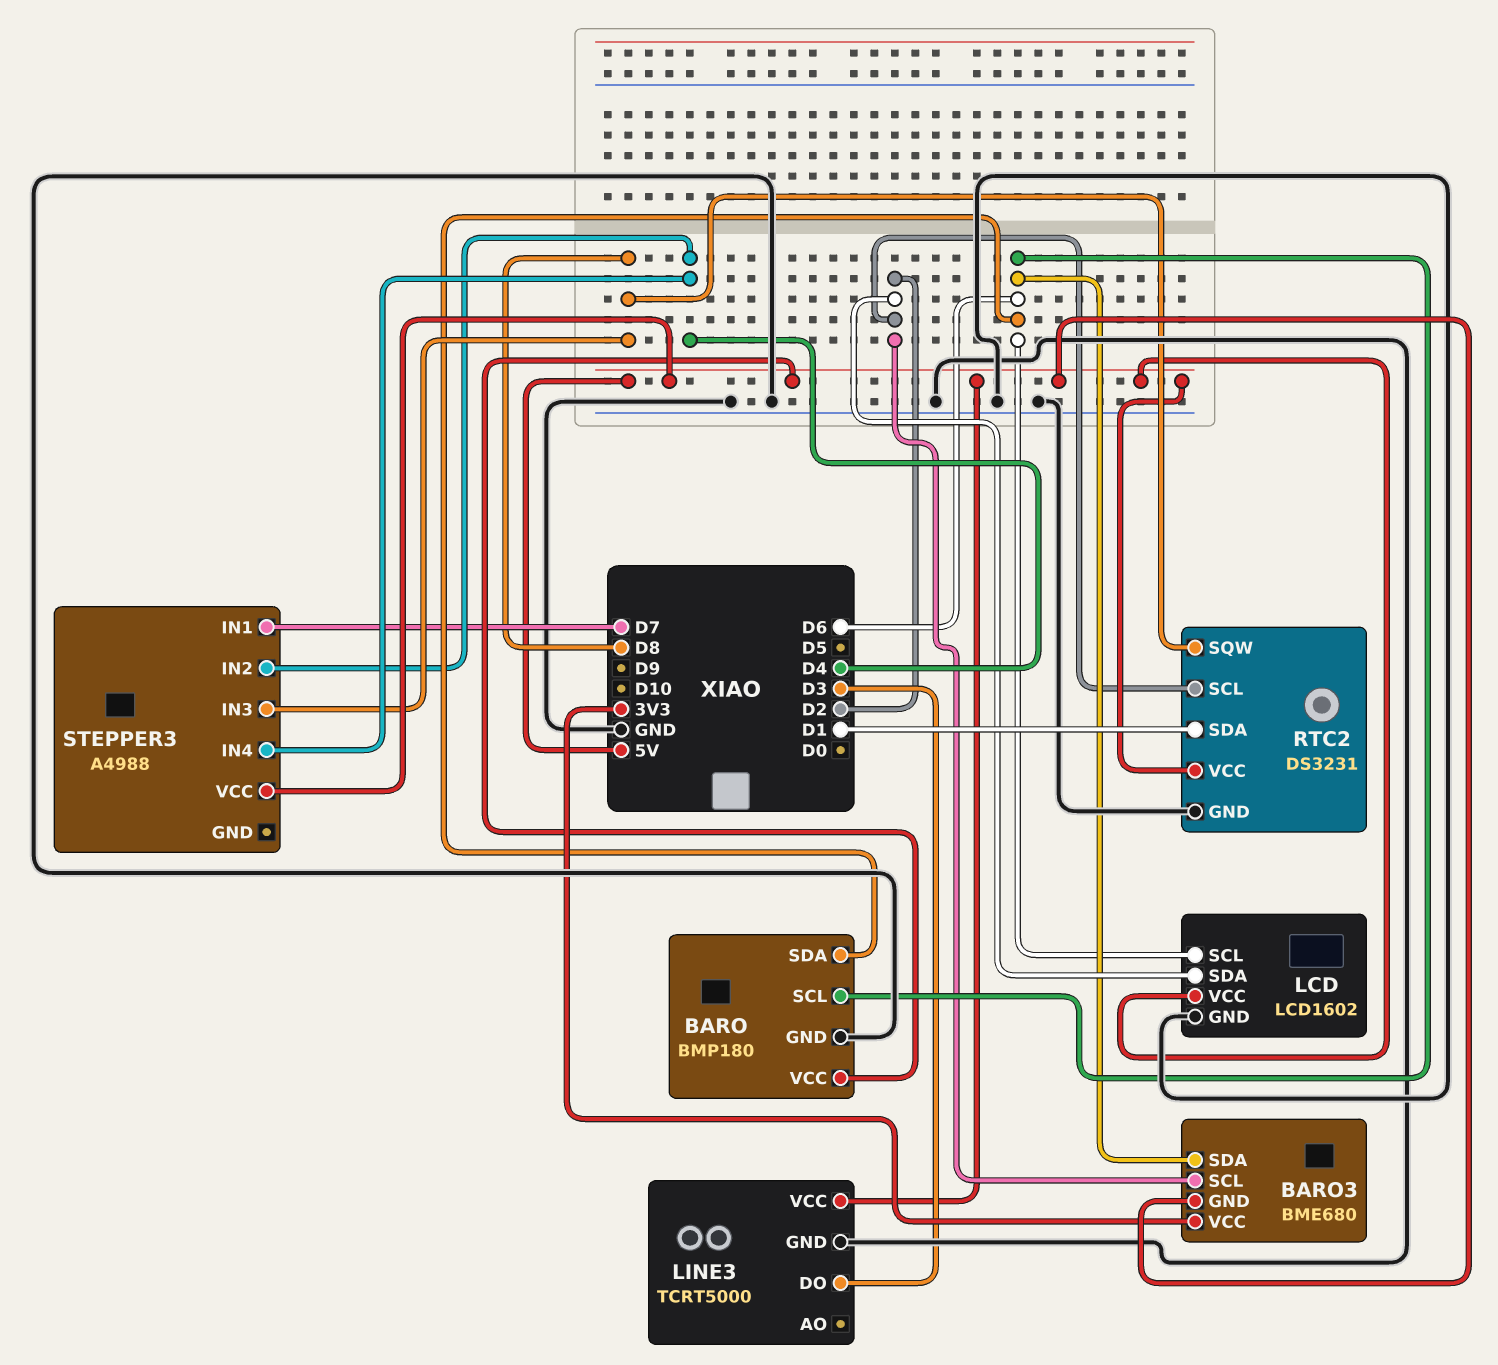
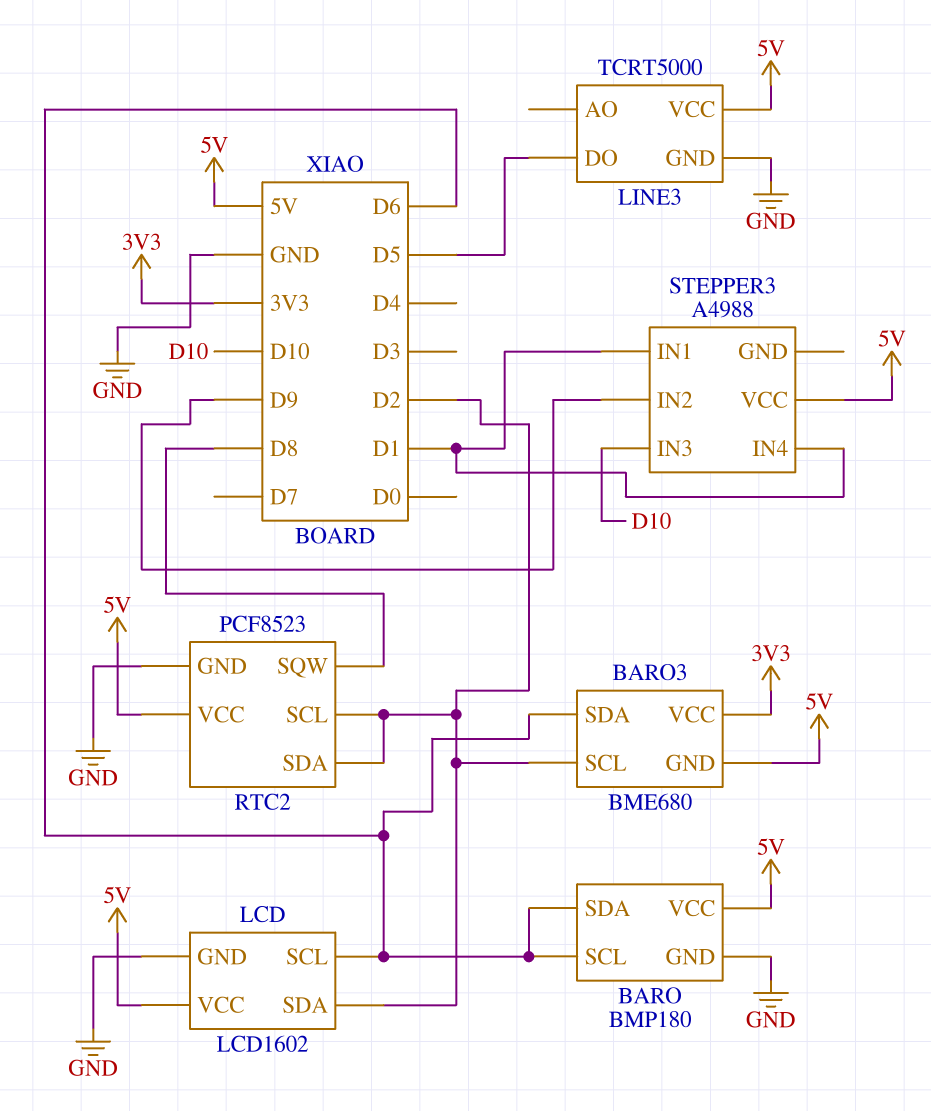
LINE3 pin DO: D3 -> D5
RTC2: DS3231 -> PCF8523
RTC2 pin SDA: D1 -> D2
STEPPER3 pin IN1: D7 -> D1
STEPPER3 pin IN2: D4 -> D9
STEPPER3 pin IN3: D8 -> D10
STEPPER3 pin IN4: D4 -> D1

